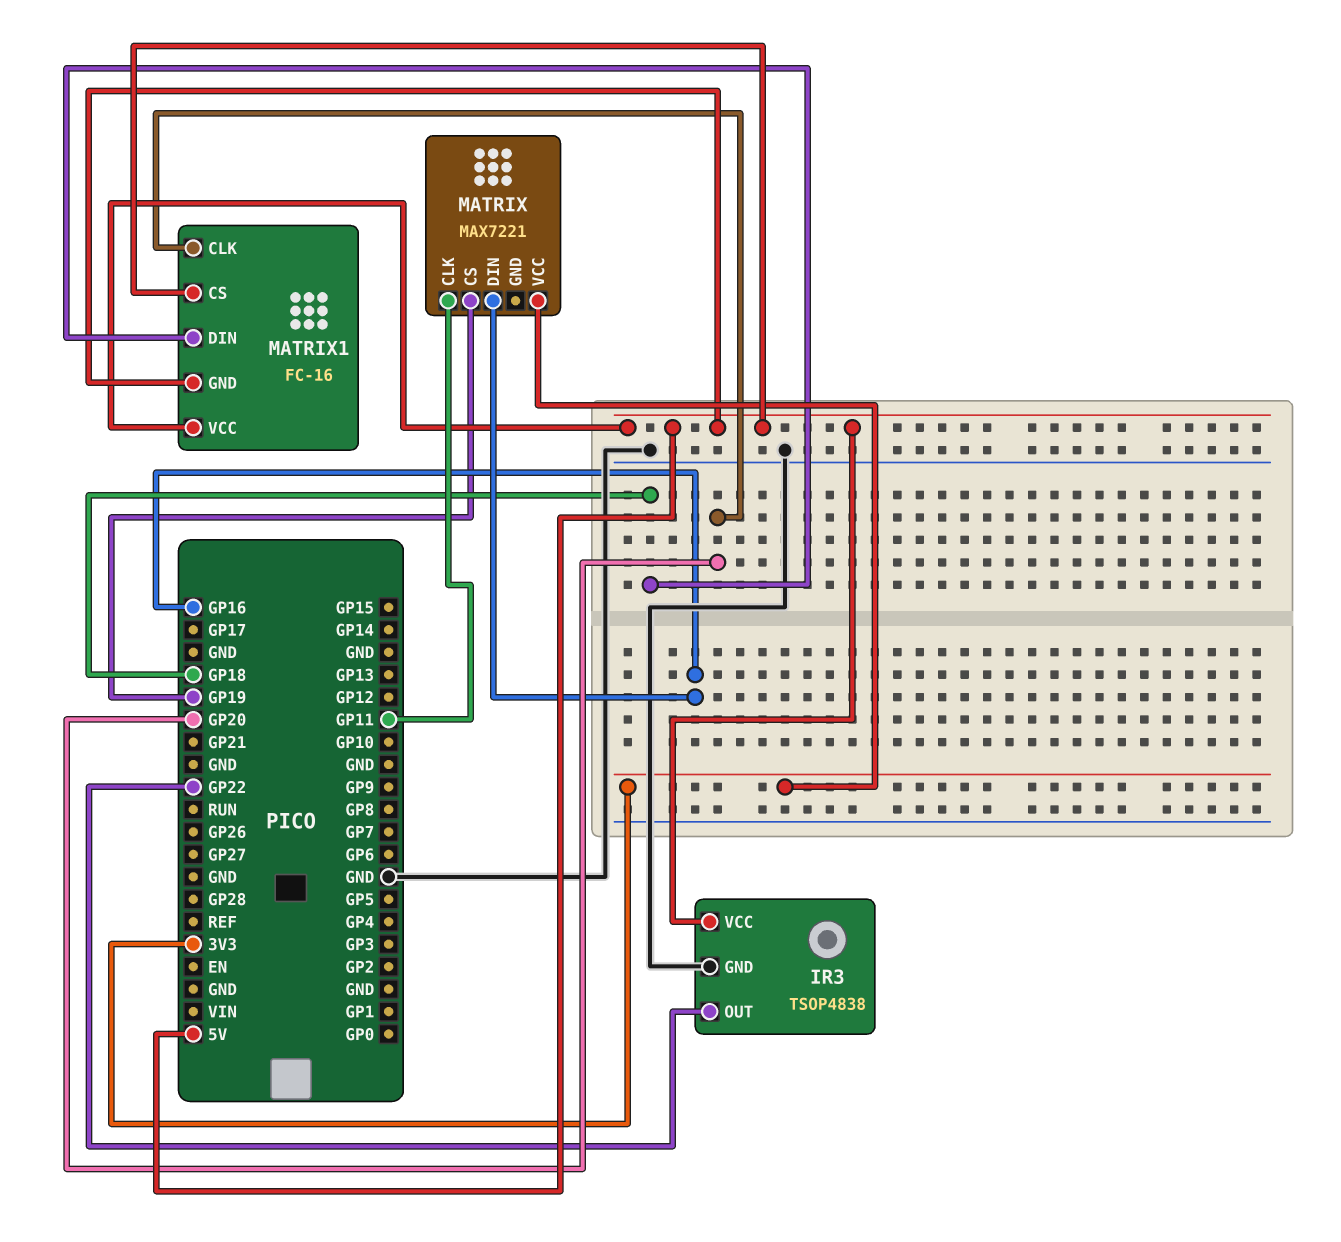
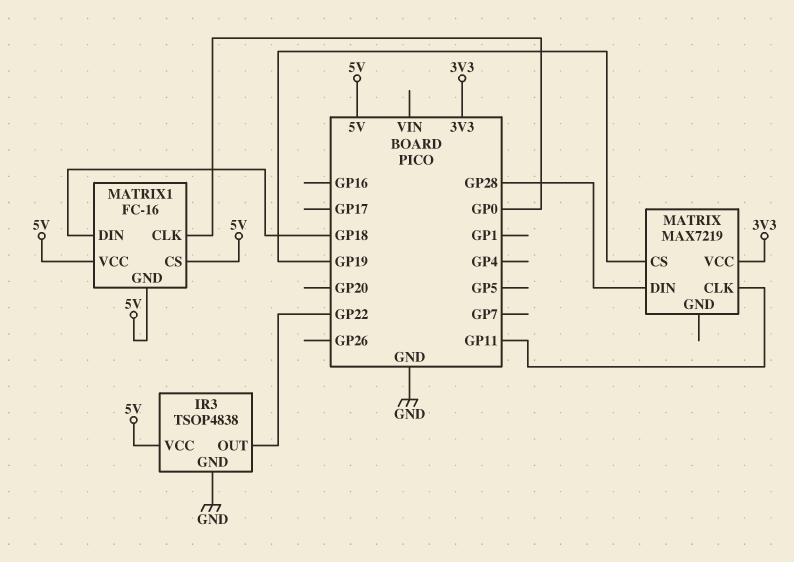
MATRIX: MAX7221 -> MAX7219
MATRIX pin DIN: GP16 -> GP28
MATRIX1 pin CLK: GP20 -> GP0

